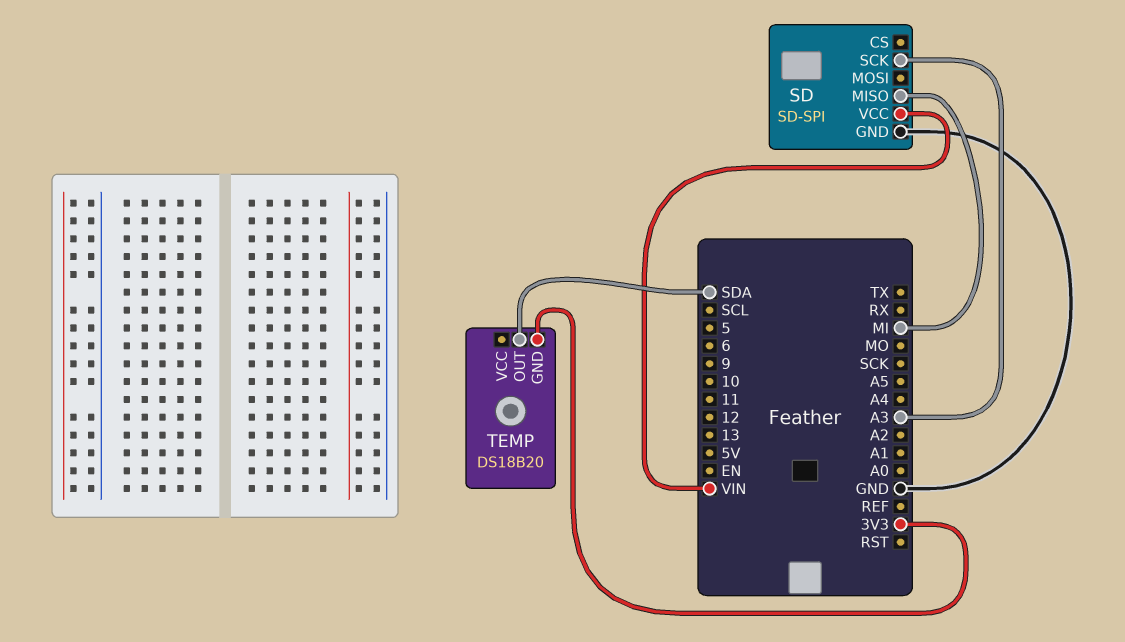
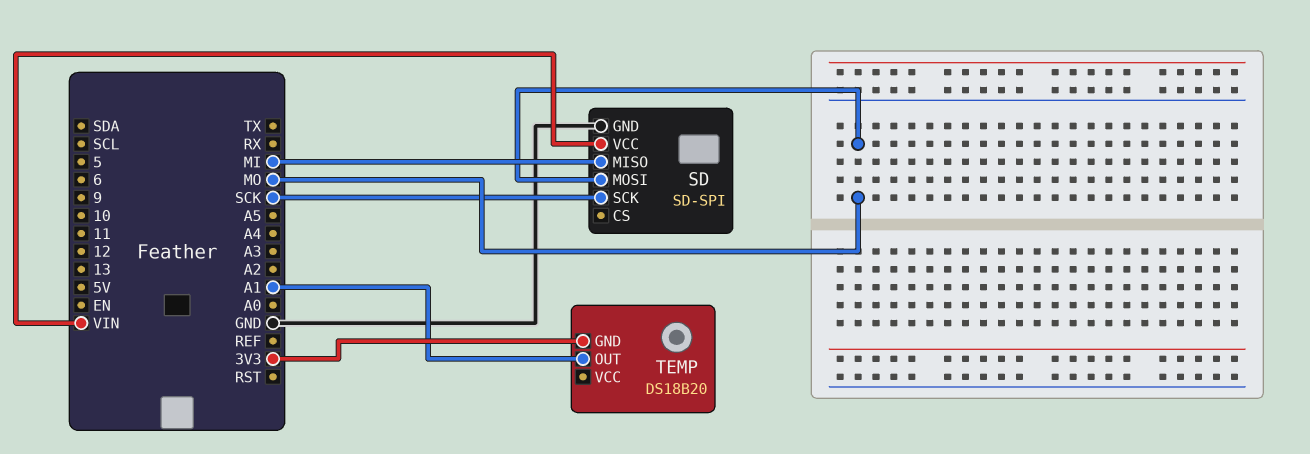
SD pin MOSI: none -> MO
SD pin SCK: A3 -> SCK
TEMP pin OUT: SDA -> A1

